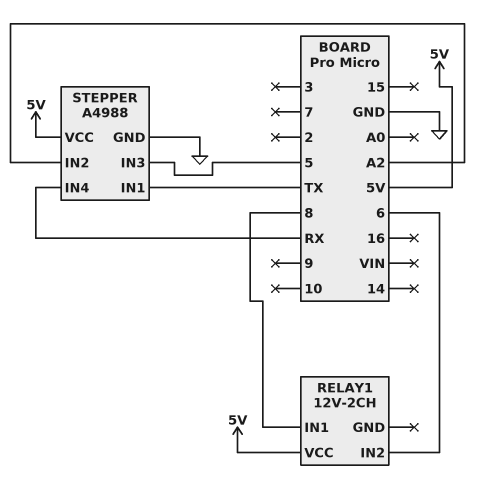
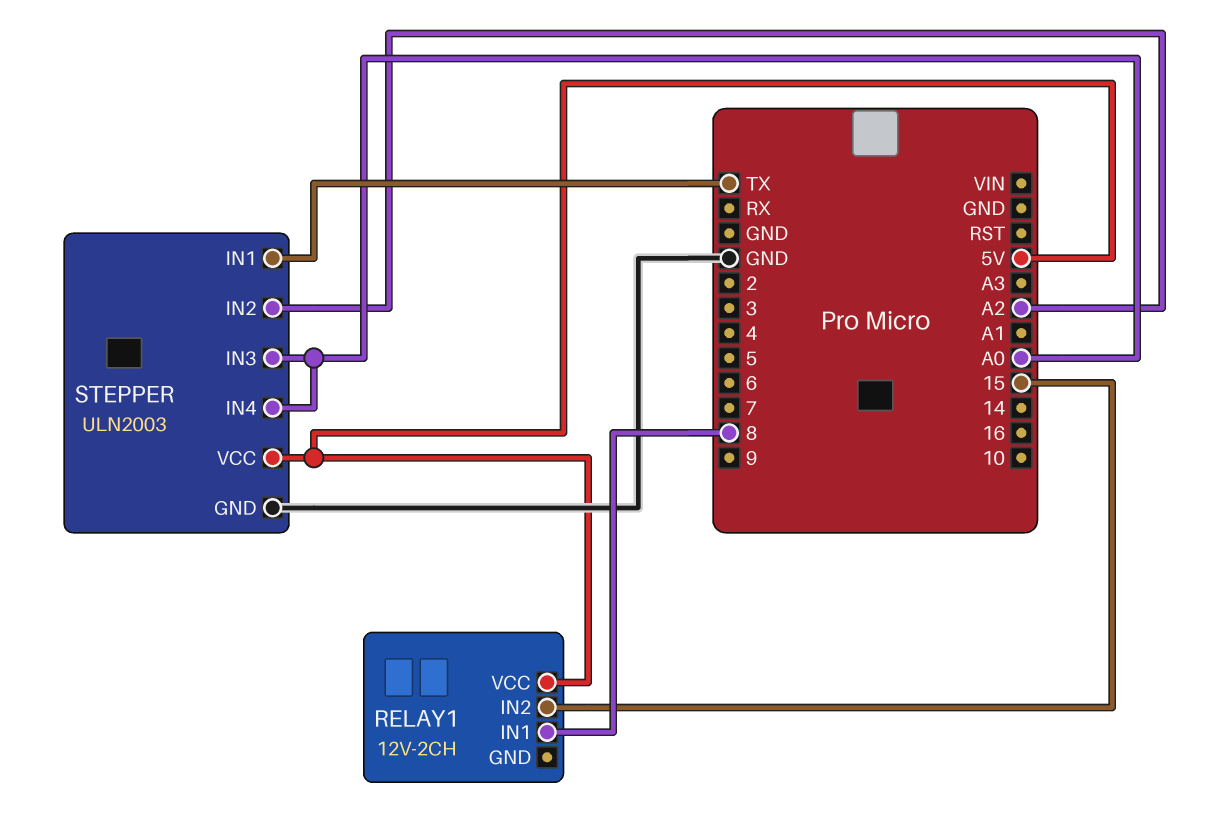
RELAY1 pin IN2: 6 -> 15
STEPPER: A4988 -> ULN2003
STEPPER pin IN3: 5 -> A0
STEPPER pin IN4: RX -> A0

